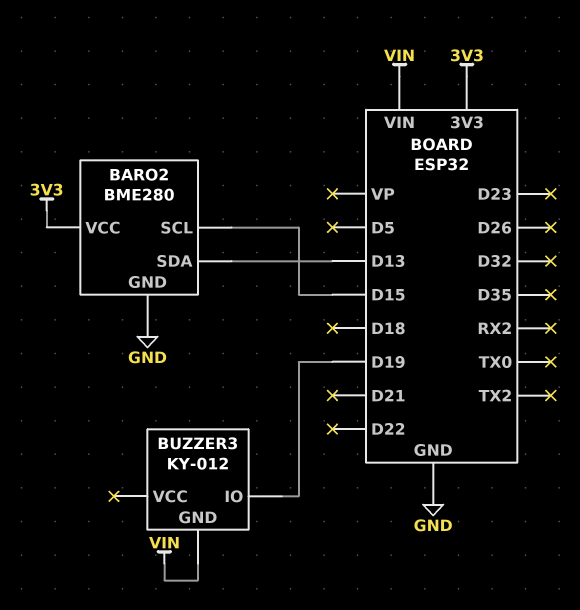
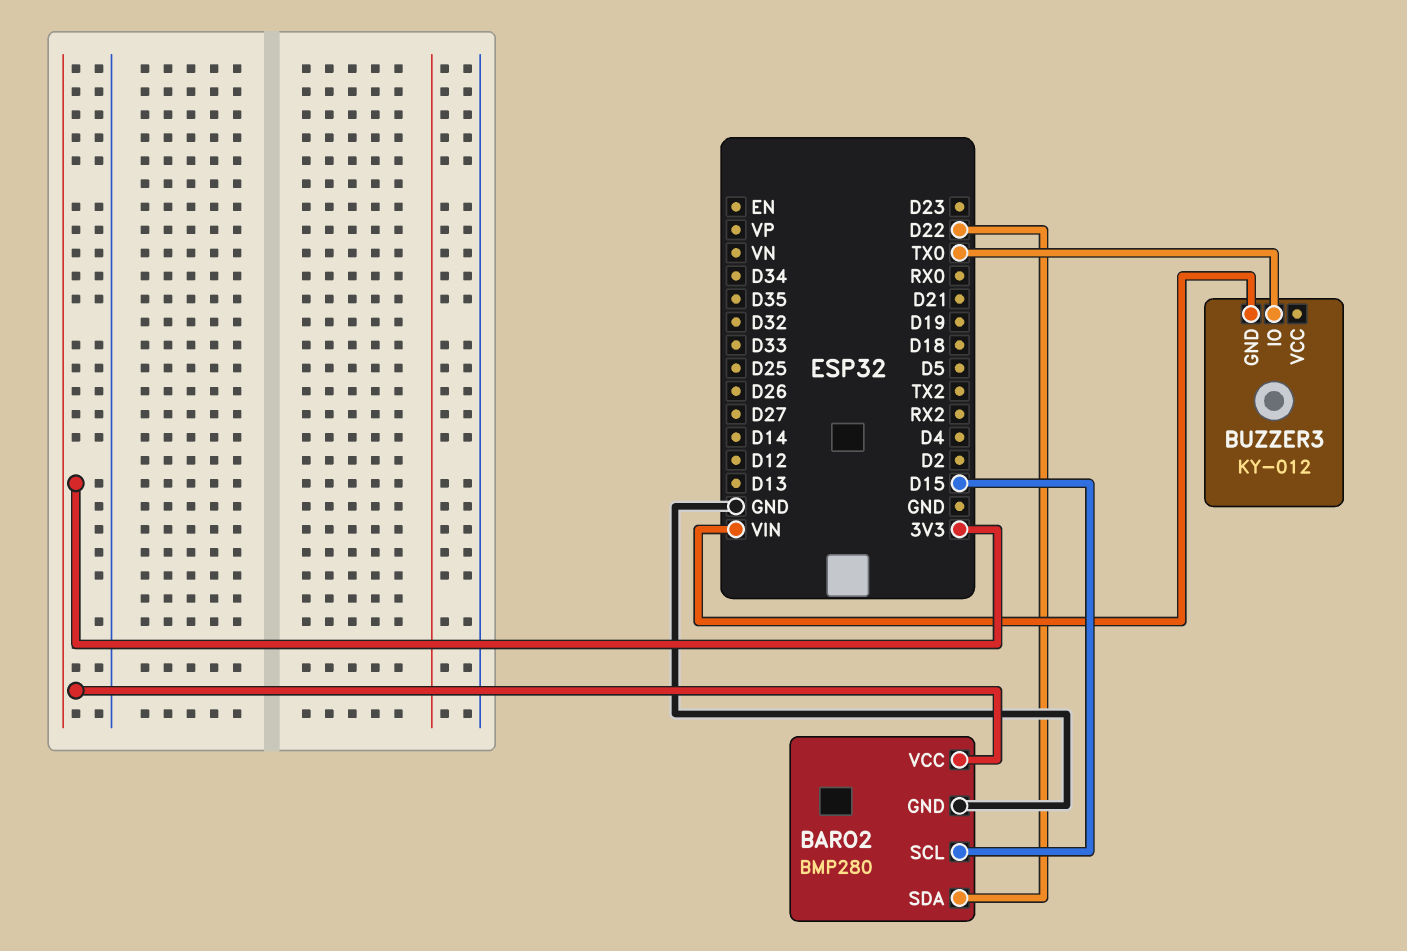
BARO2: BME280 -> BMP280
BARO2 pin SDA: D13 -> D22
BUZZER3 pin IO: D19 -> TX0

